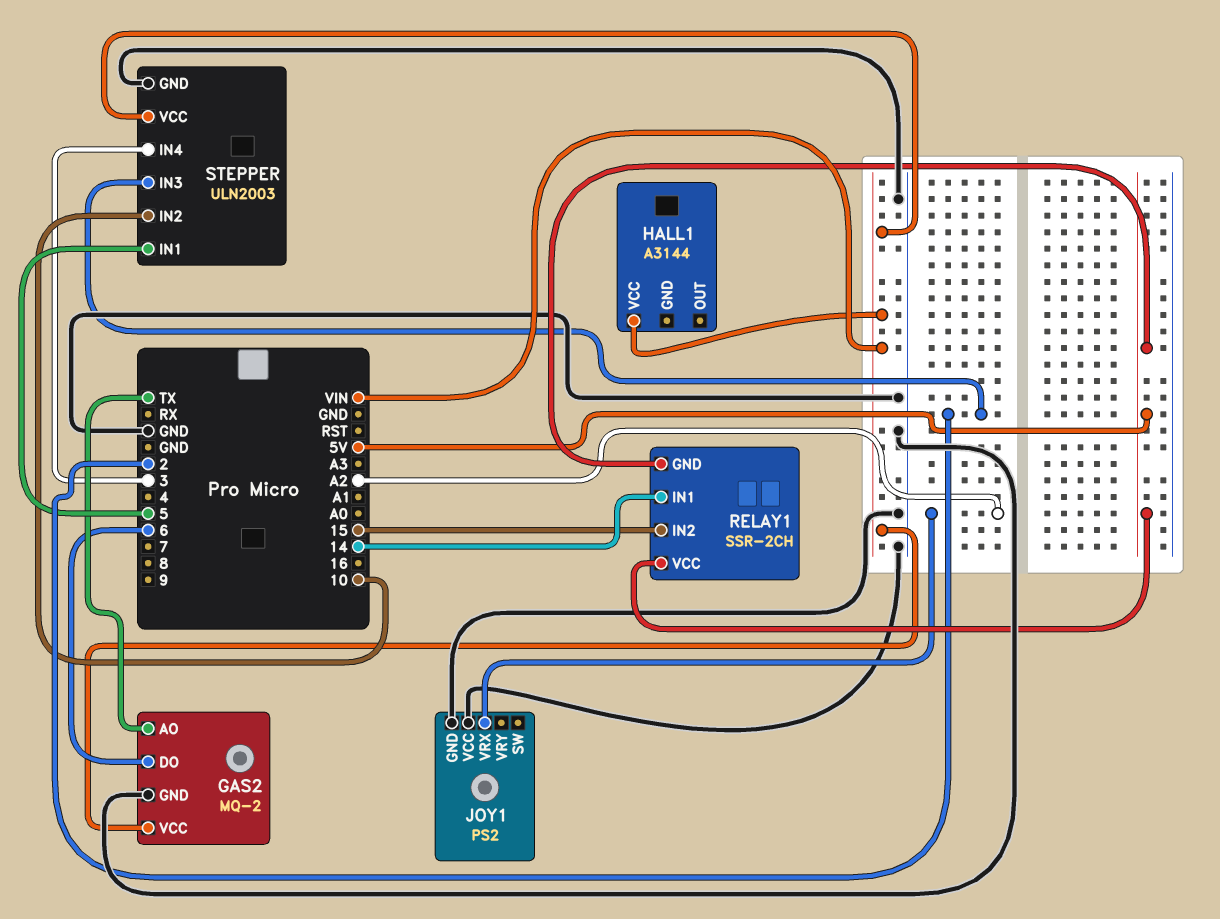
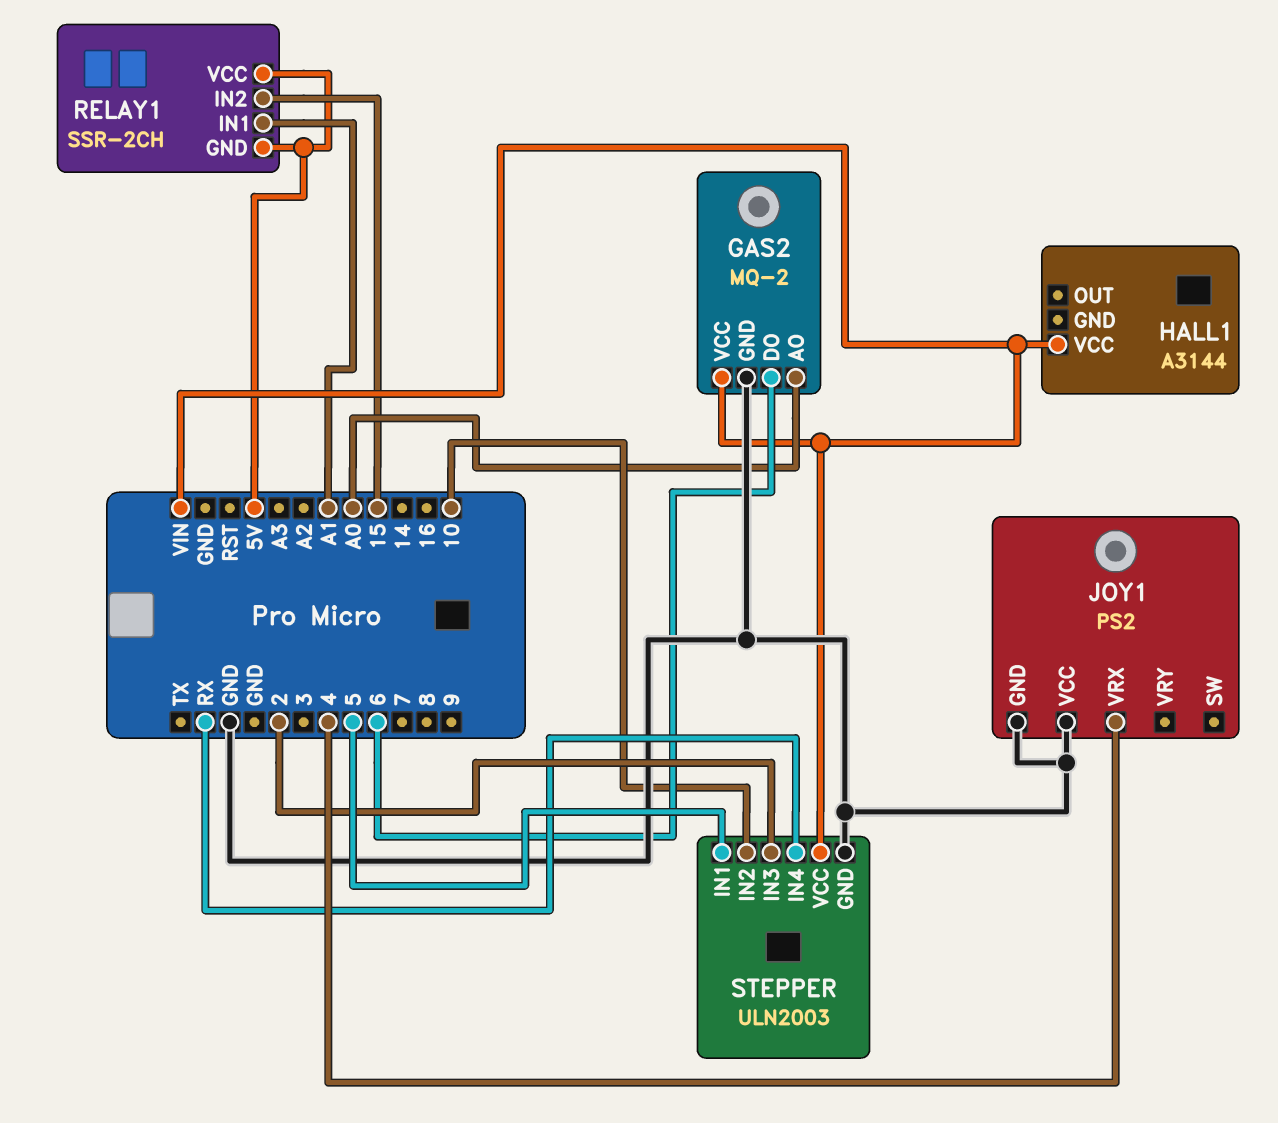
GAS2 pin AO: TX -> A0
JOY1 pin VRX: A2 -> 4
RELAY1 pin IN1: 14 -> A1
STEPPER pin IN4: 3 -> RX

